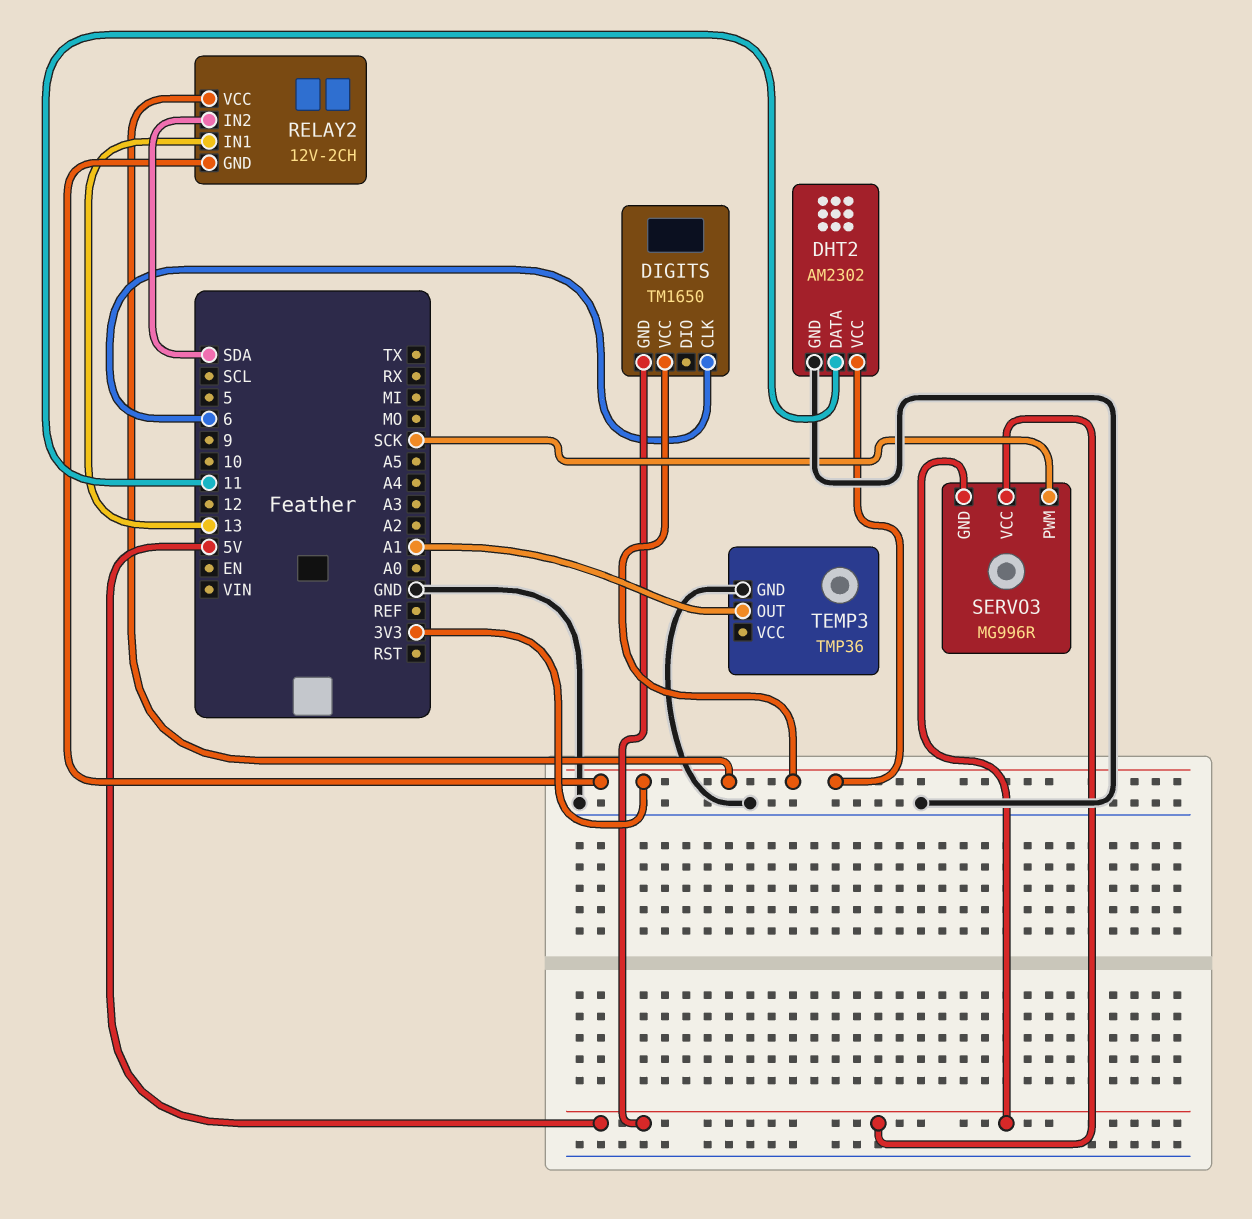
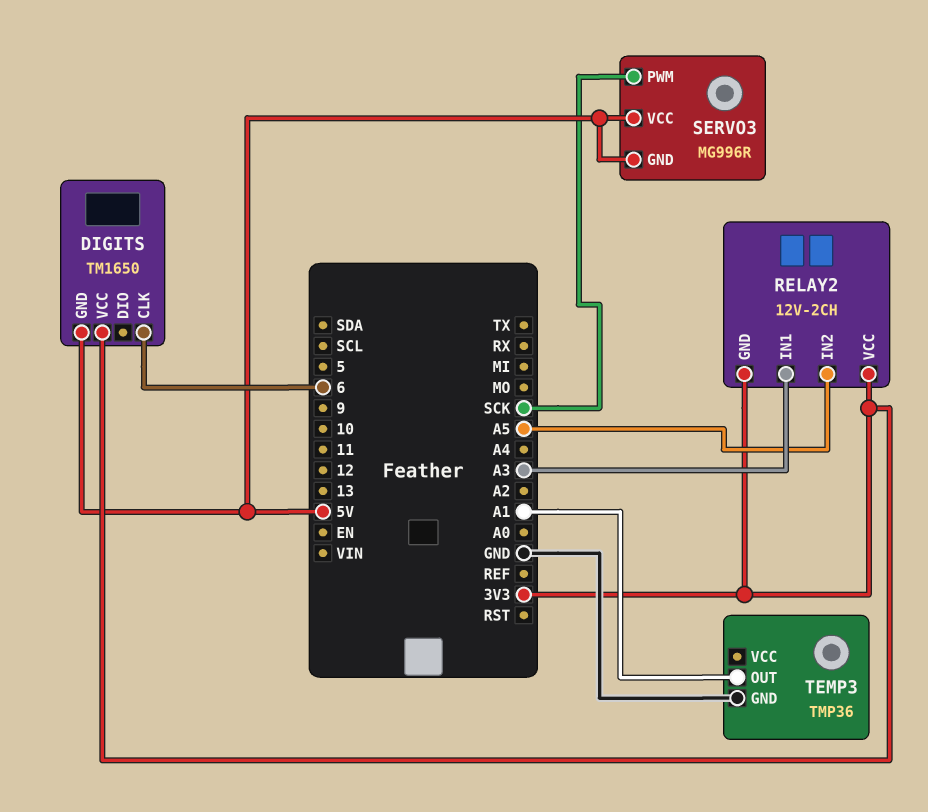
DHT2: AM2302 -> none
DHT2 pin DATA: 11 -> none
DHT2 pin GND: GND -> none
DHT2 pin VCC: 3V3 -> none
RELAY2 pin IN1: 13 -> A3
RELAY2 pin IN2: SDA -> A5

